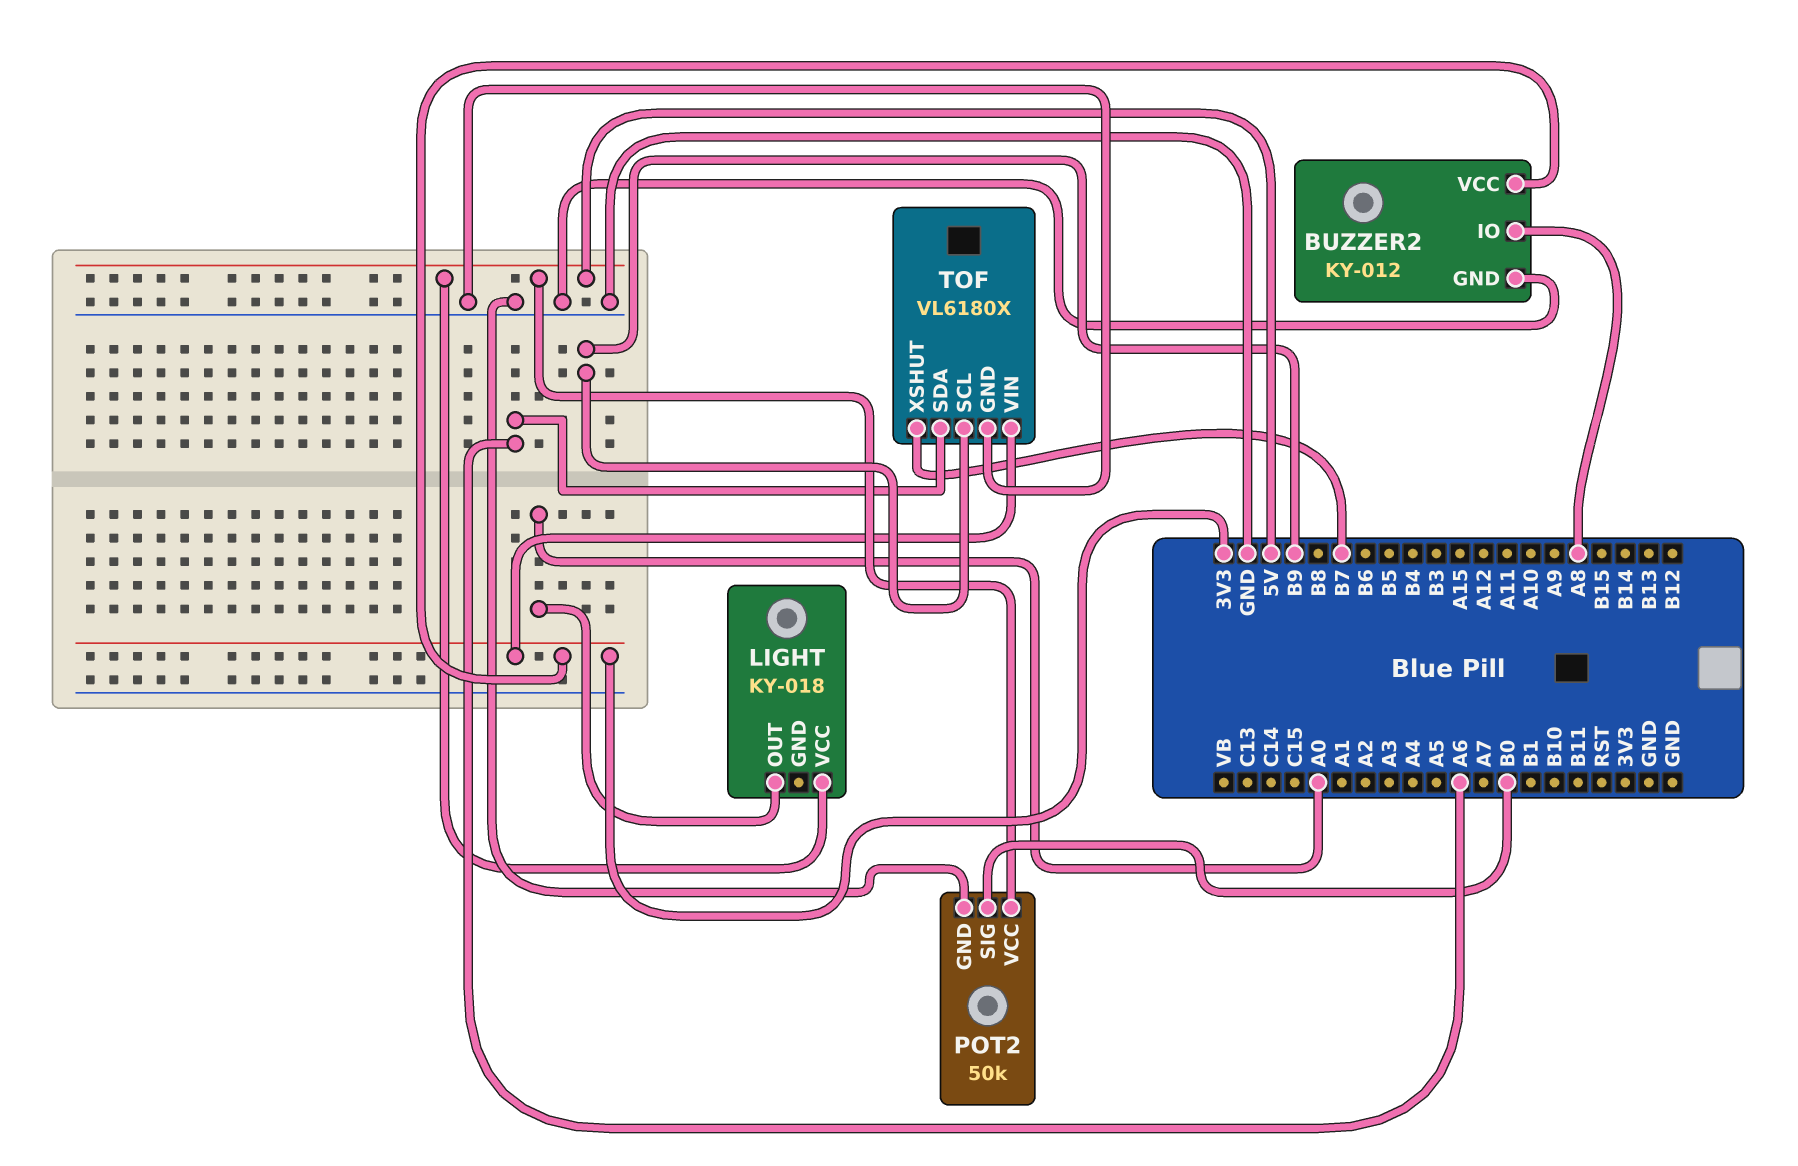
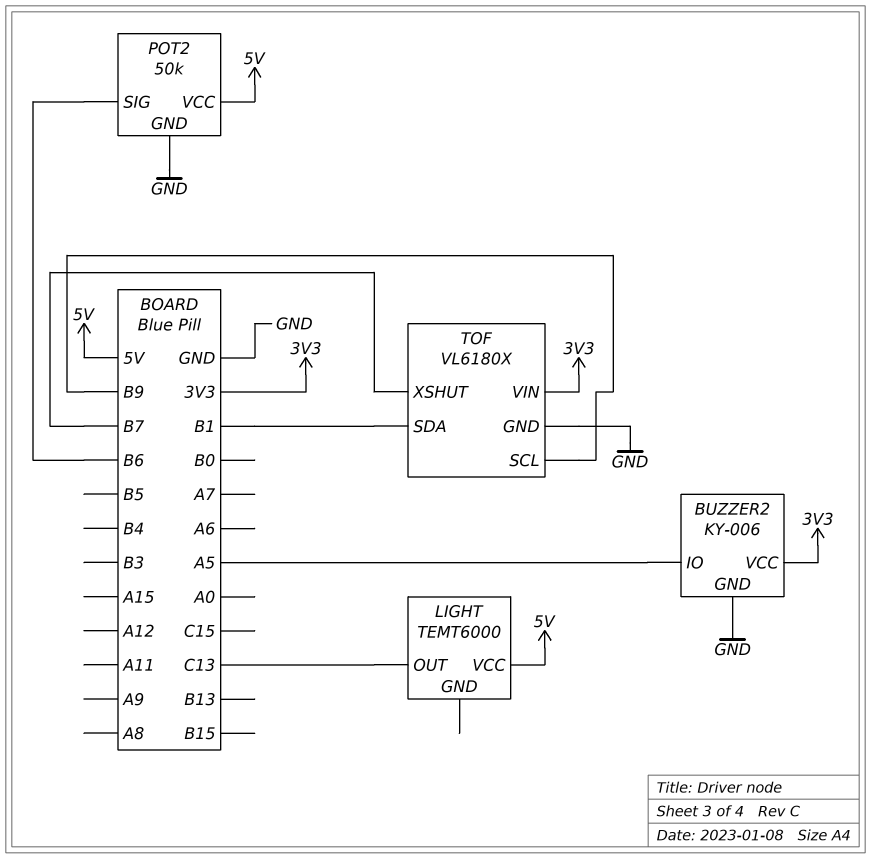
BUZZER2: KY-012 -> KY-006
BUZZER2 pin IO: A8 -> A5
LIGHT: KY-018 -> TEMT6000
LIGHT pin OUT: A0 -> C13
POT2 pin SIG: B0 -> B6
TOF pin SDA: A6 -> B1

